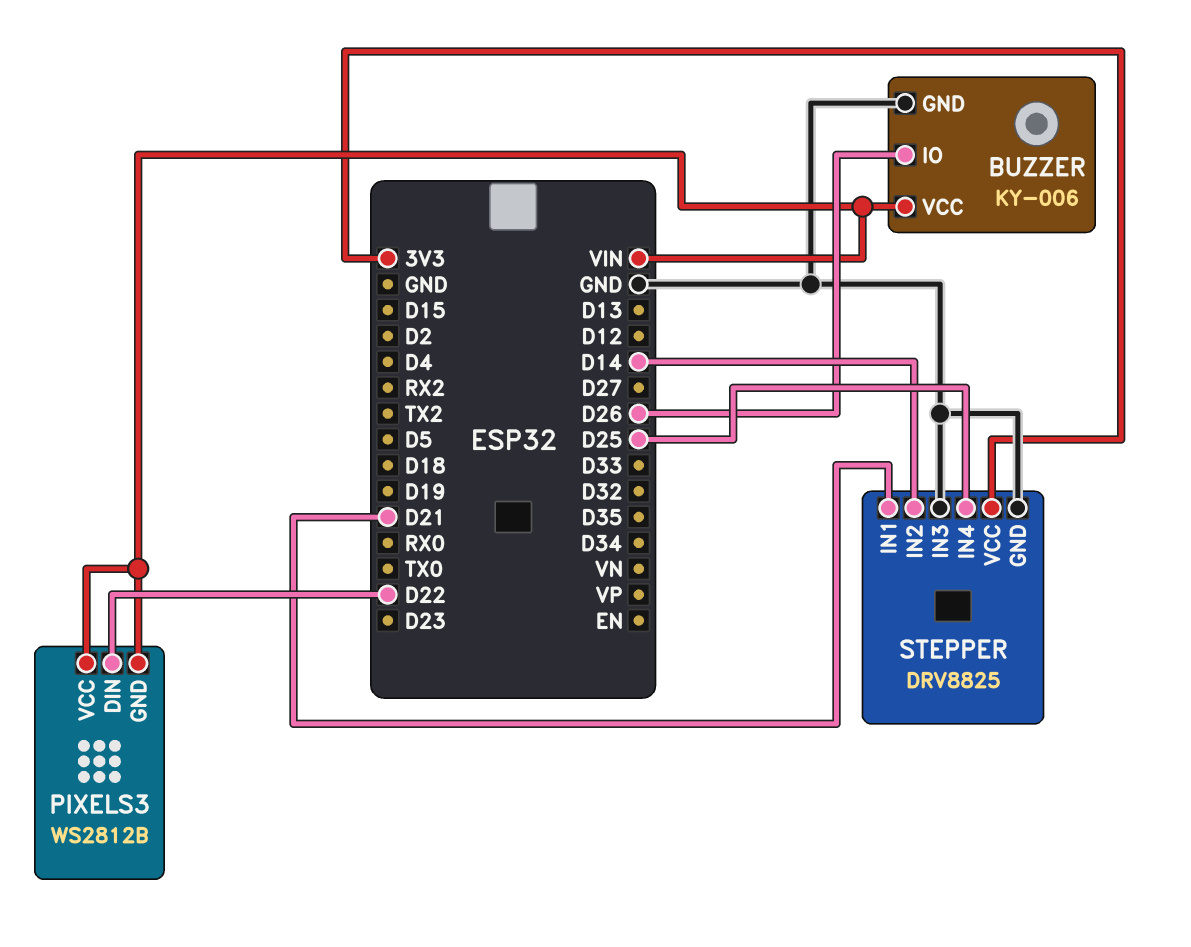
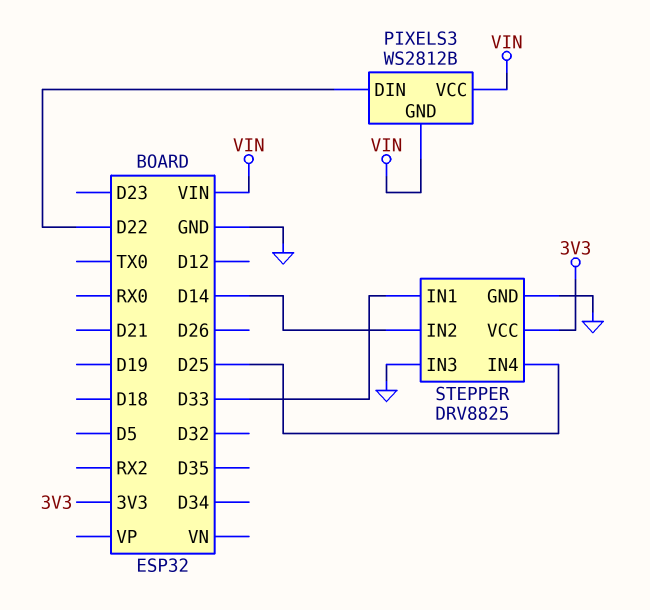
BUZZER: KY-006 -> none
BUZZER pin GND: GND -> none
BUZZER pin IO: D26 -> none
BUZZER pin VCC: VIN -> none
STEPPER pin IN1: D21 -> D33

